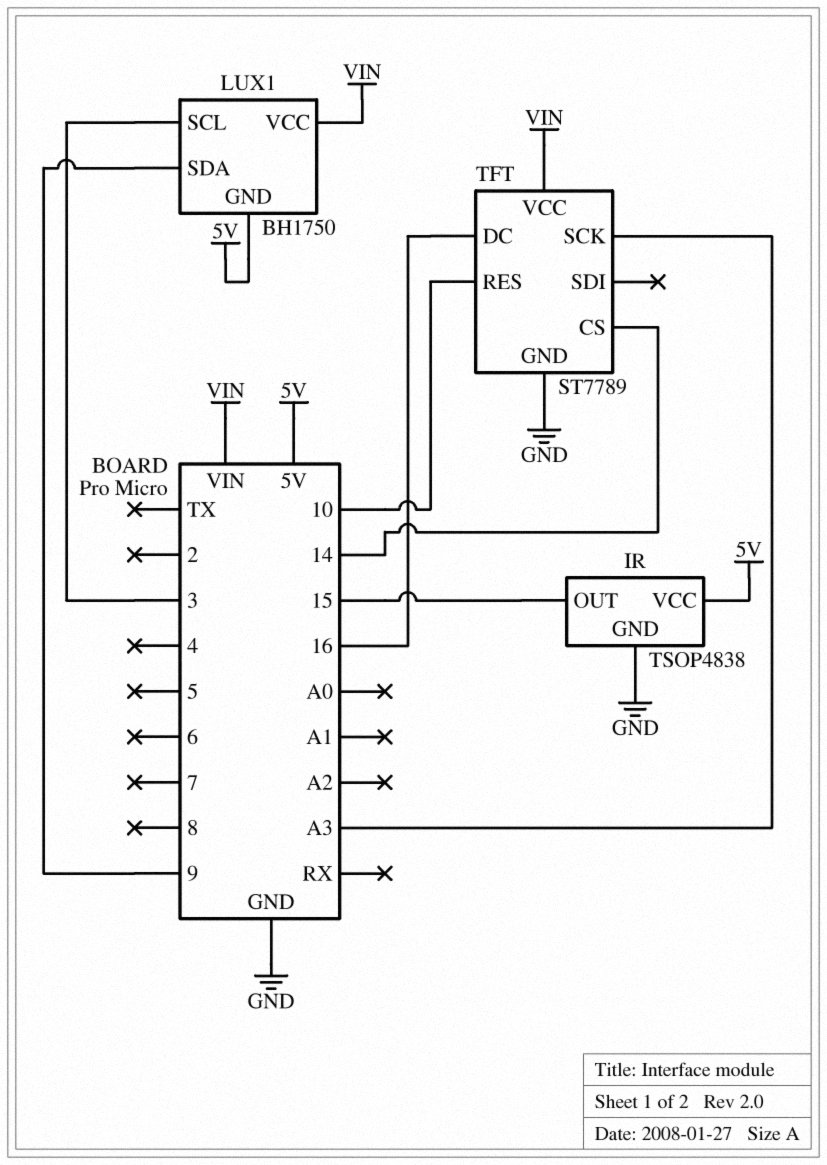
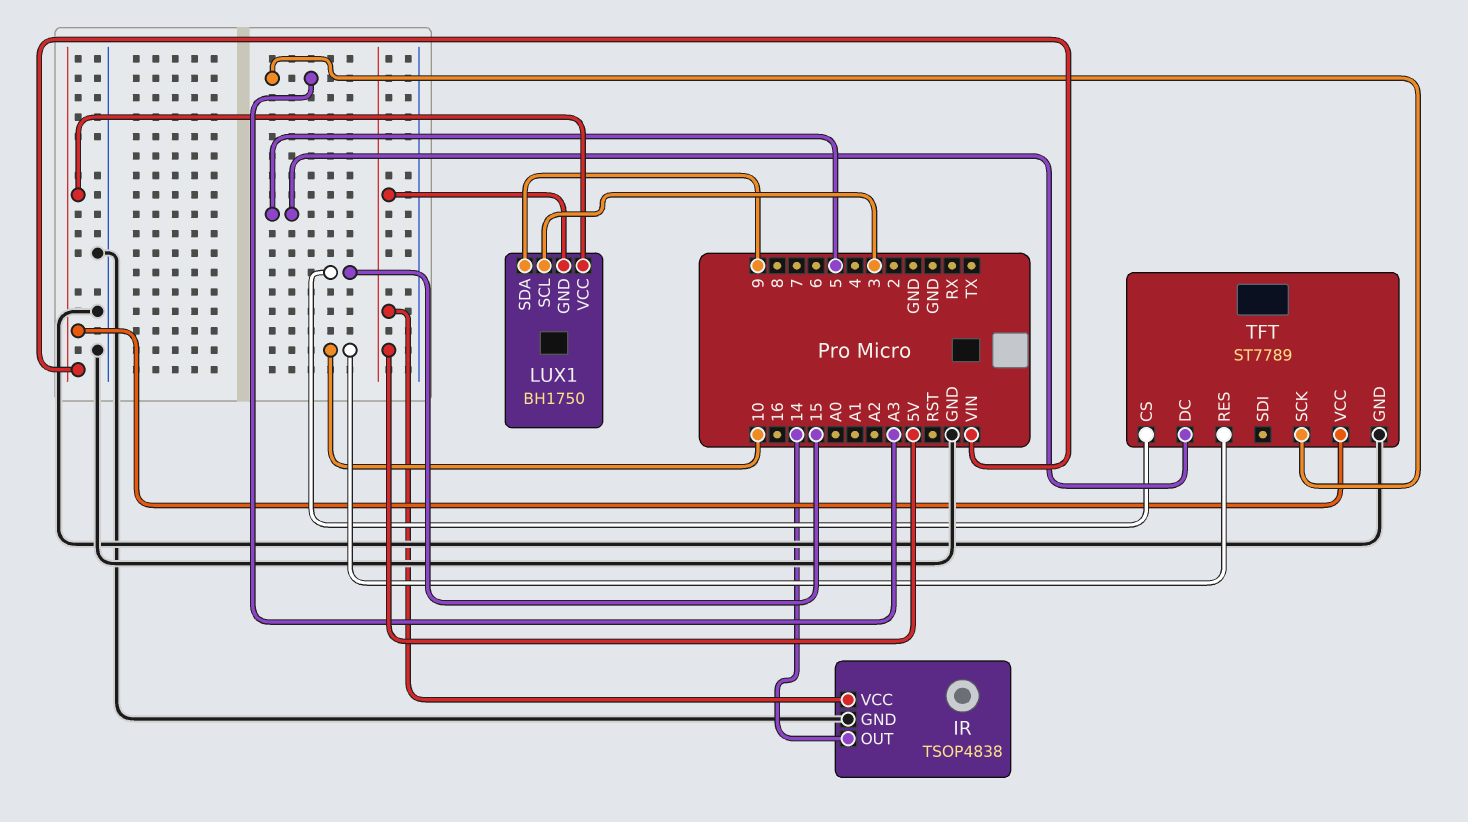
IR pin OUT: 15 -> 14
TFT pin CS: 14 -> 15
TFT pin DC: 16 -> 5

